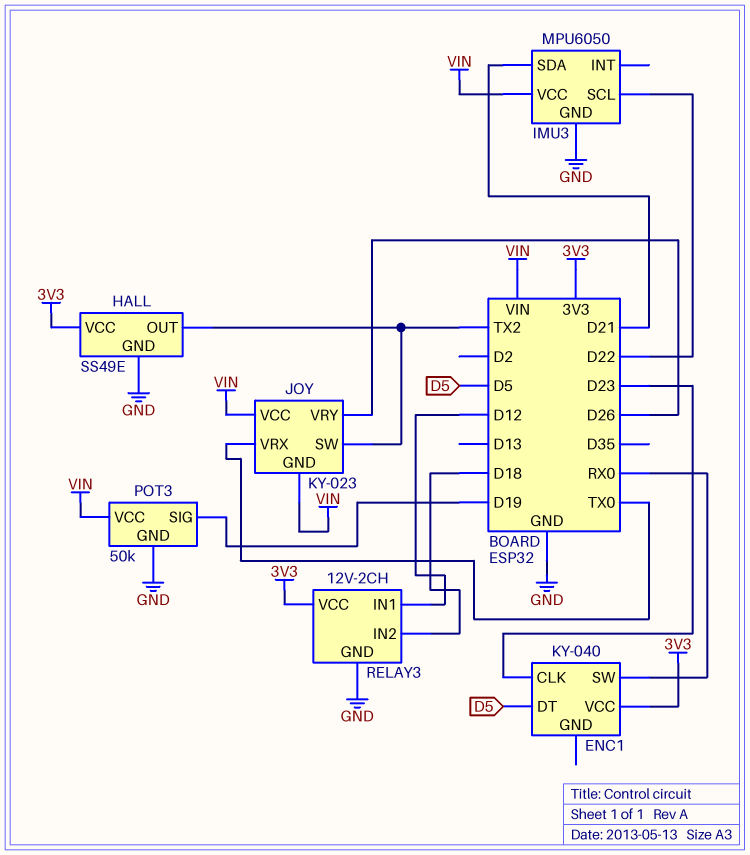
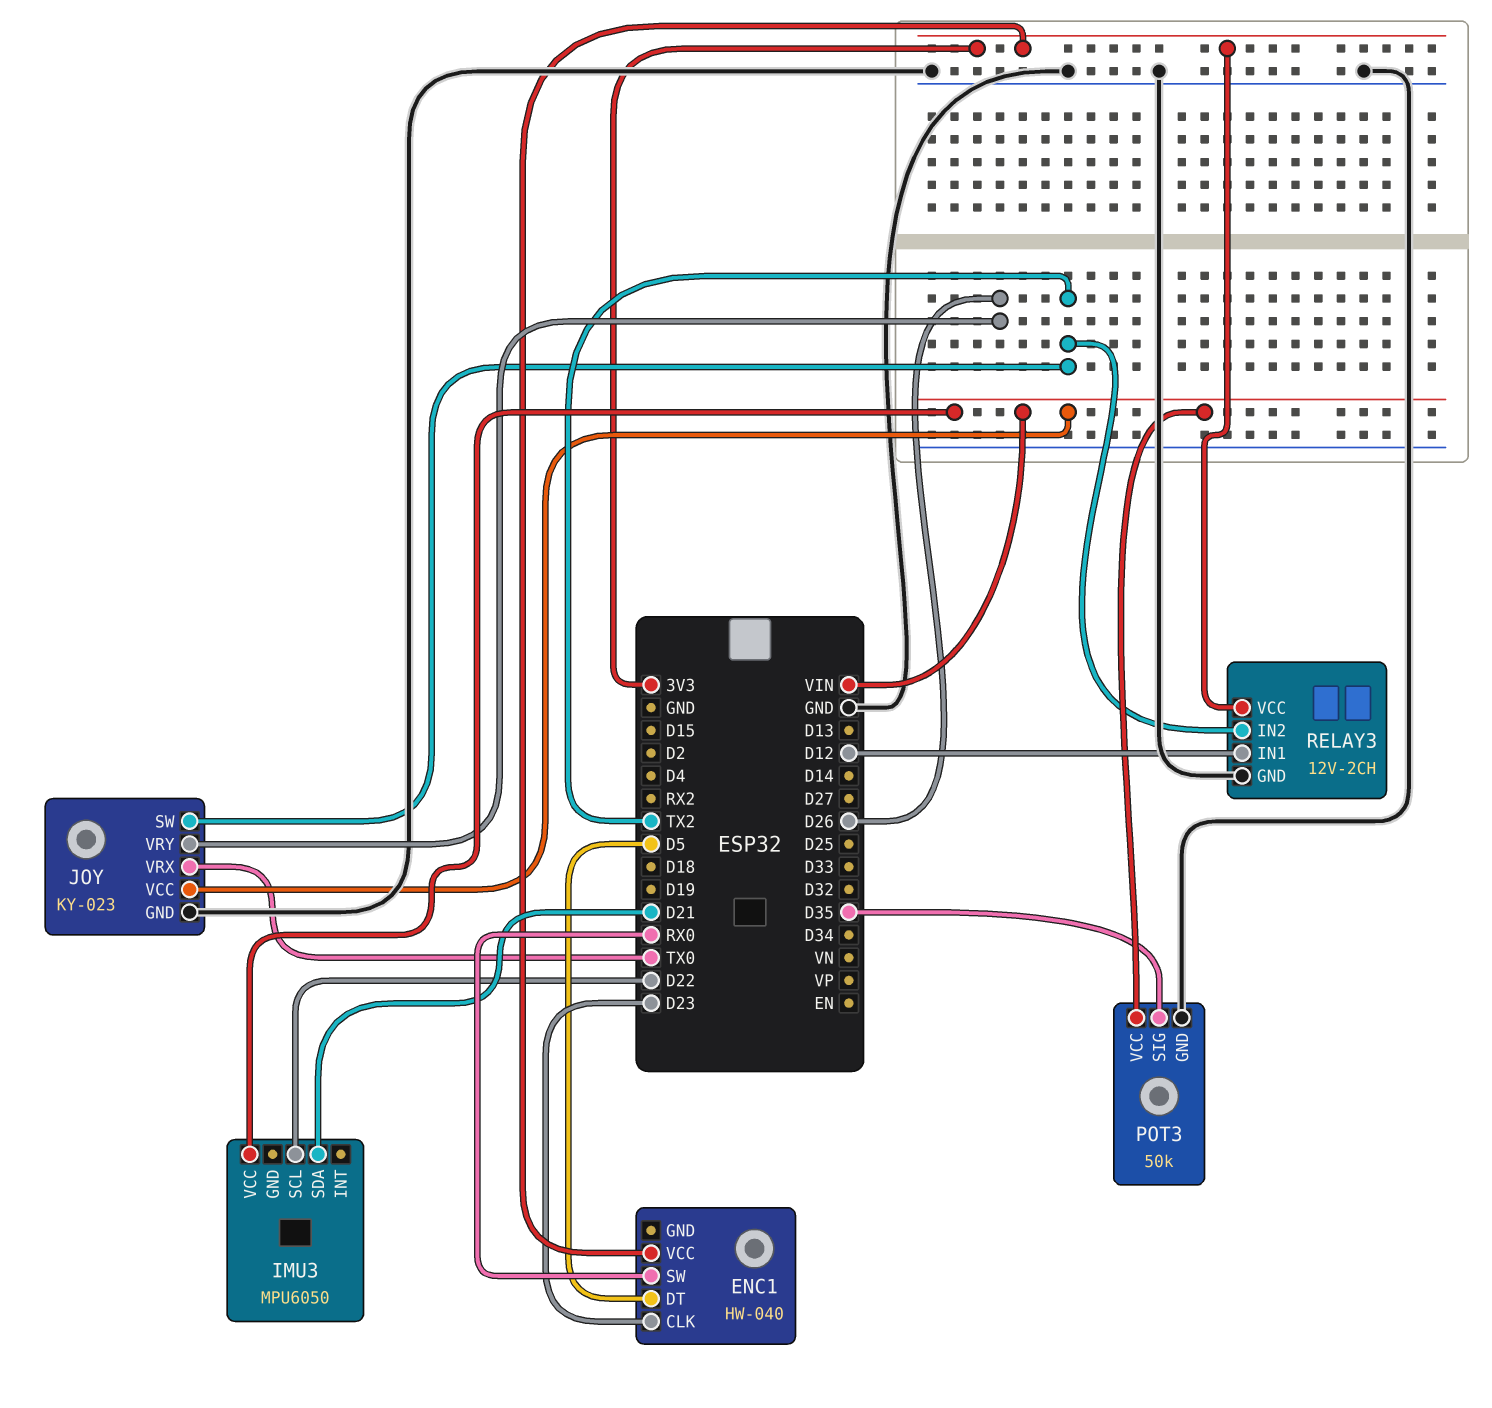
ENC1: KY-040 -> HW-040
HALL: SS49E -> none
HALL pin GND: GND -> none
HALL pin OUT: TX2 -> none
HALL pin VCC: 3V3 -> none
IMU3 pin GND: GND -> none
JOY pin GND: VIN -> GND
POT3 pin SIG: D19 -> D35
RELAY3 pin IN2: D18 -> TX2

